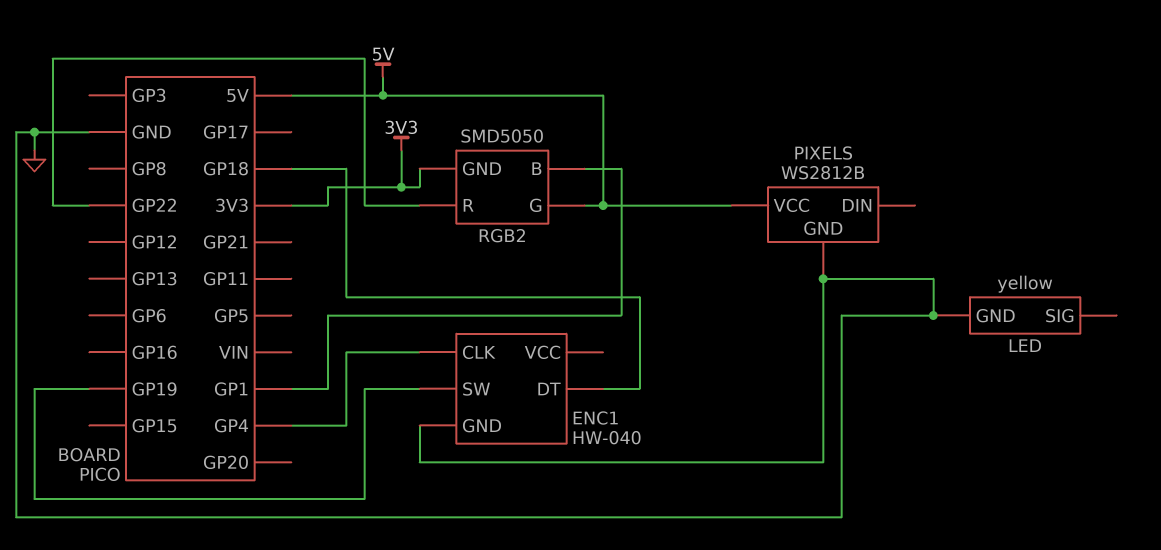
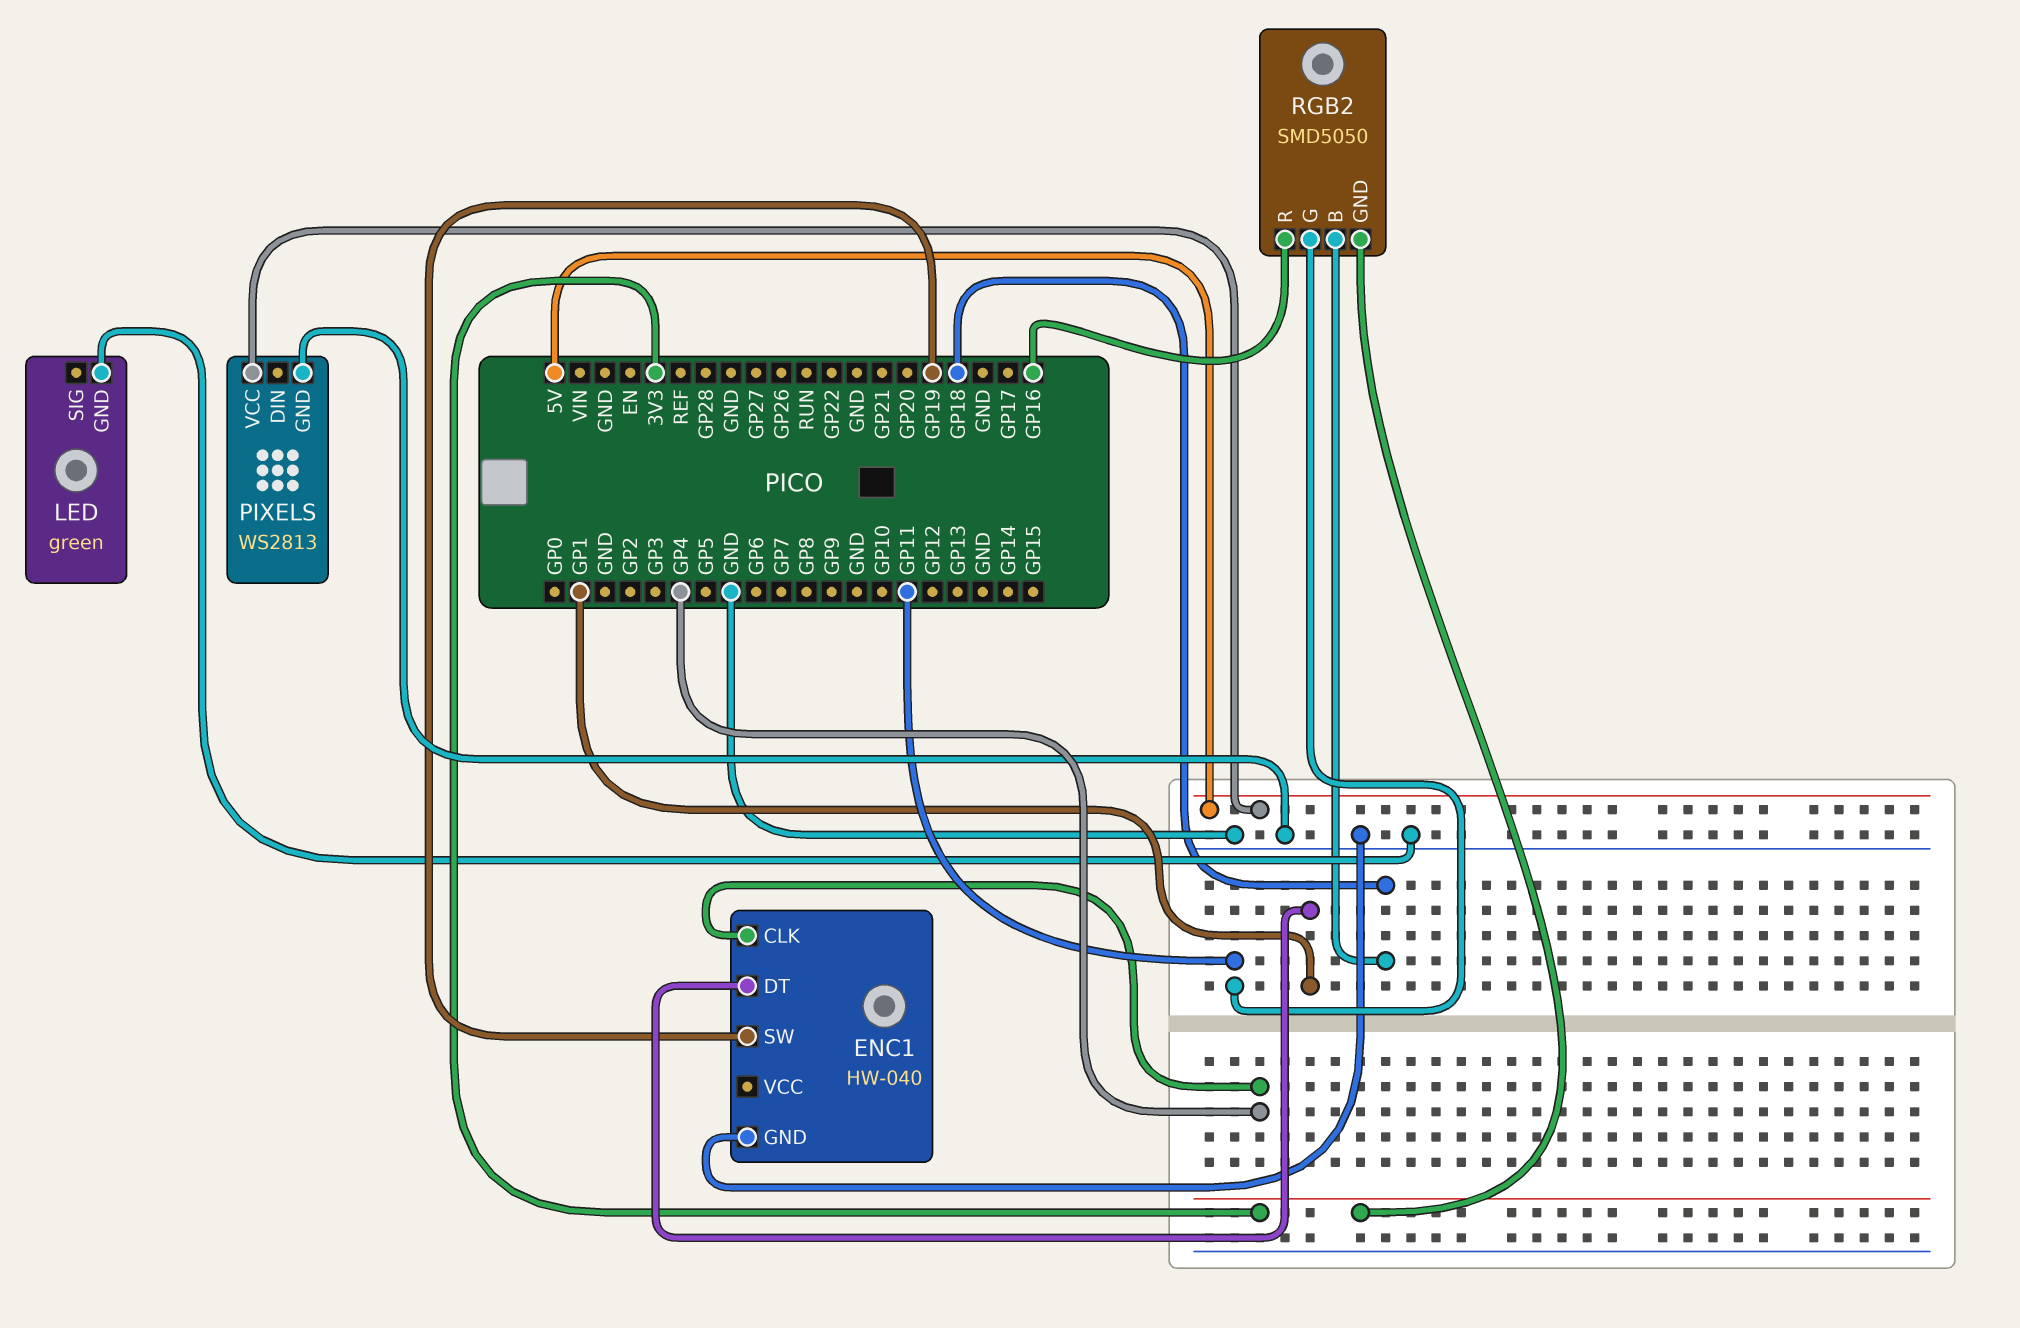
ENC1 pin DT: GP18 -> GP1
LED: yellow -> green
PIXELS: WS2812B -> WS2813
RGB2 pin B: GP1 -> GP18
RGB2 pin G: 5V -> GP11
RGB2 pin R: GP22 -> GP16

